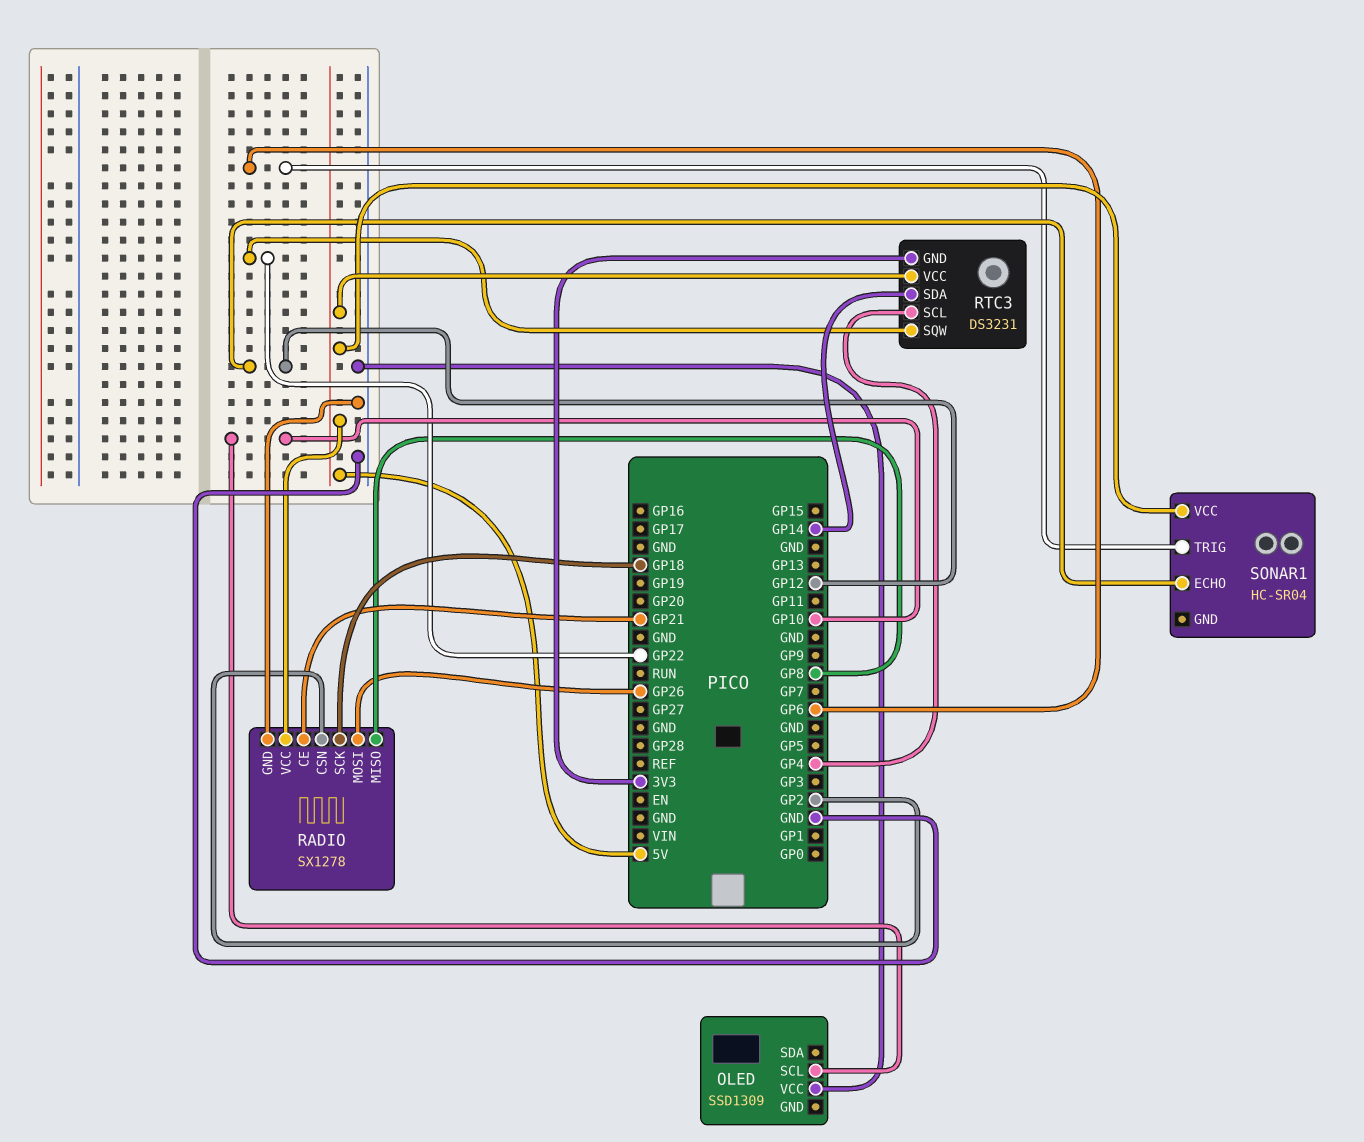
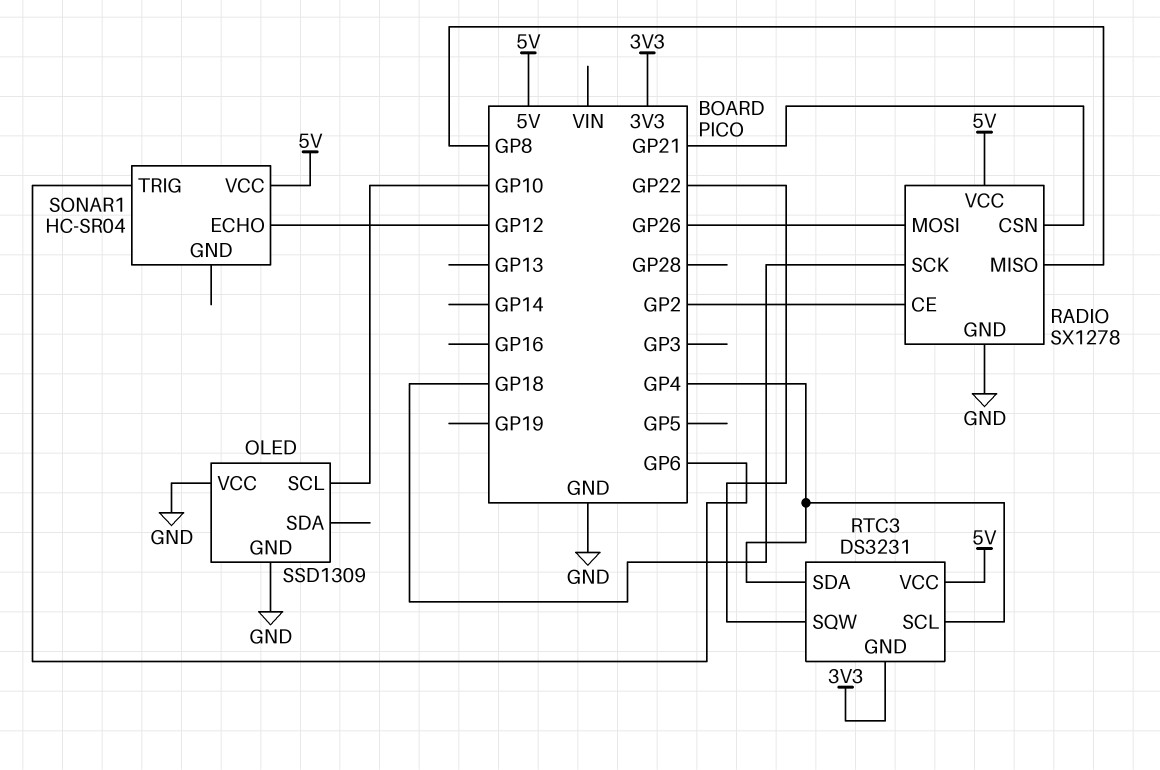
OLED pin GND: none -> GND
RADIO pin CE: GP21 -> GP2
RADIO pin CSN: GP2 -> GP21
RTC3 pin SDA: GP14 -> GP4

